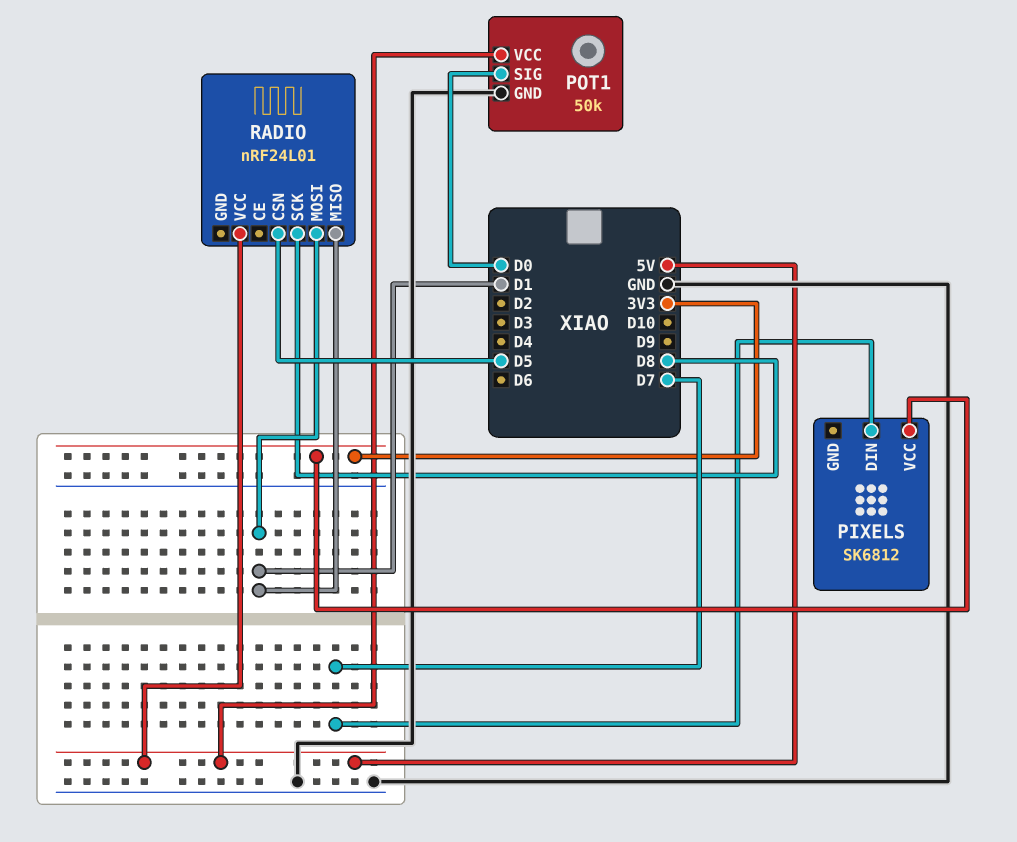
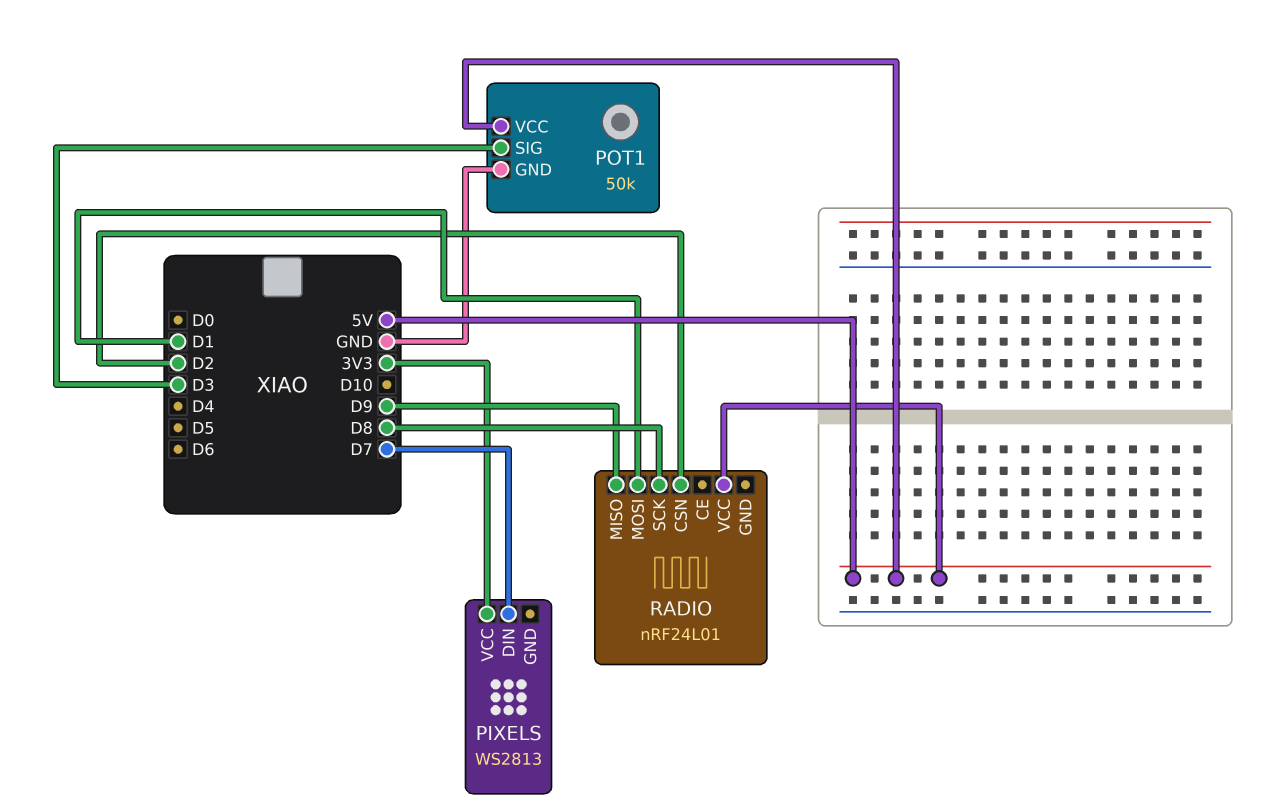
PIXELS: SK6812 -> WS2813
POT1 pin SIG: D0 -> D3
RADIO pin CSN: D5 -> D2
RADIO pin MISO: D1 -> D9

